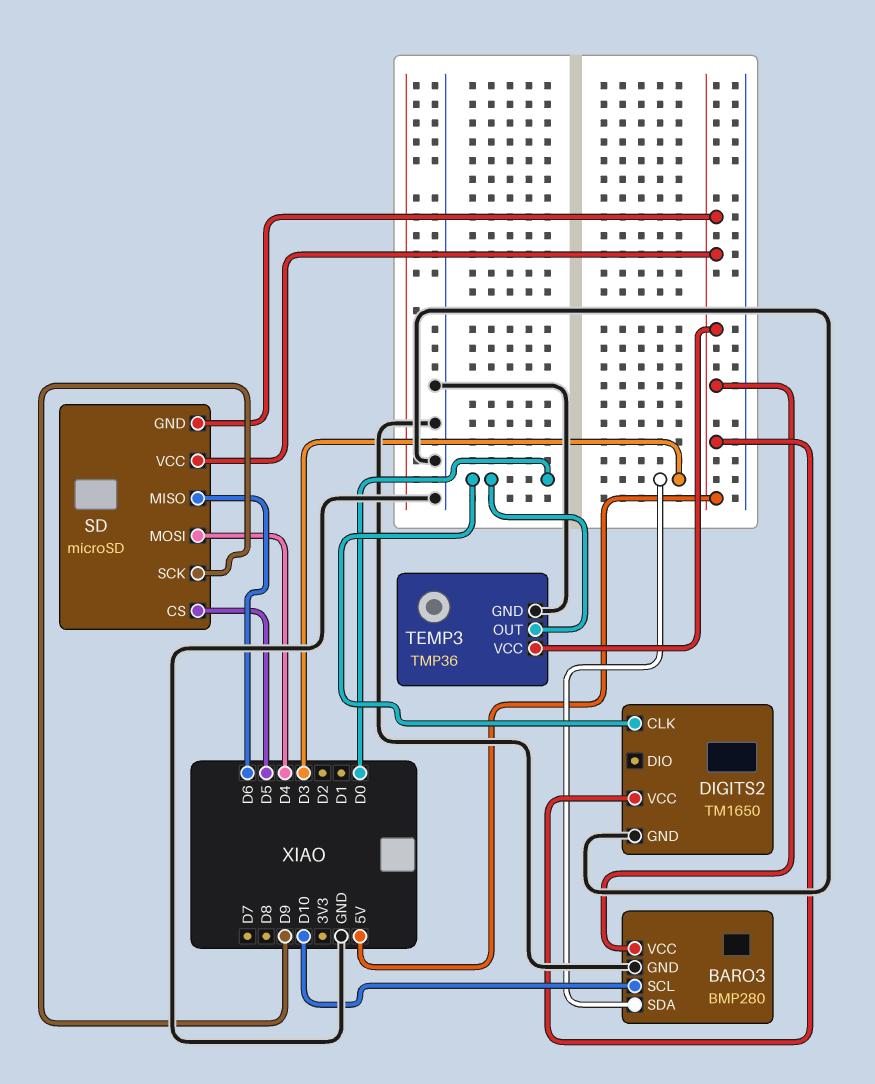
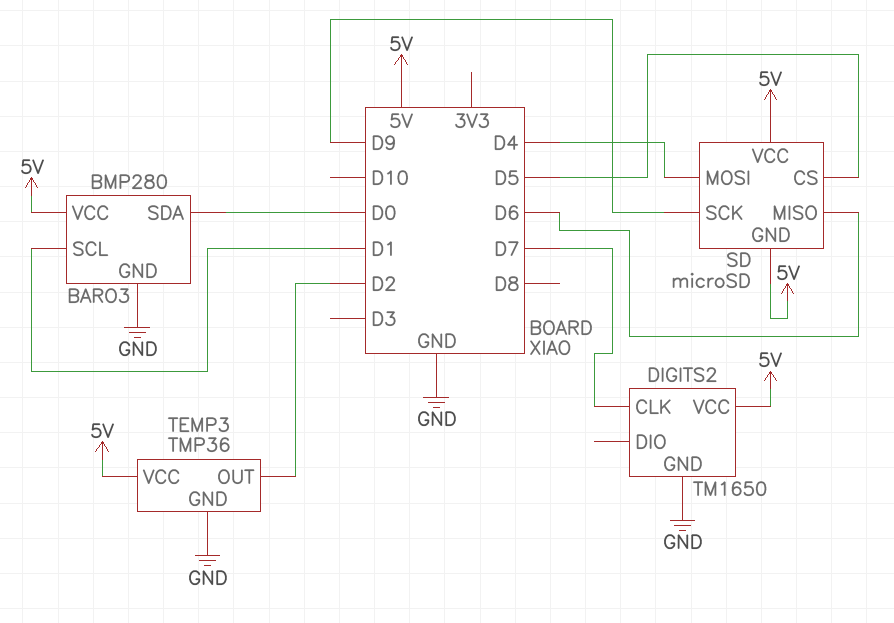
BARO3 pin SCL: D10 -> D1
BARO3 pin SDA: D3 -> D0
DIGITS2 pin CLK: D0 -> D7
TEMP3 pin OUT: D0 -> D2

